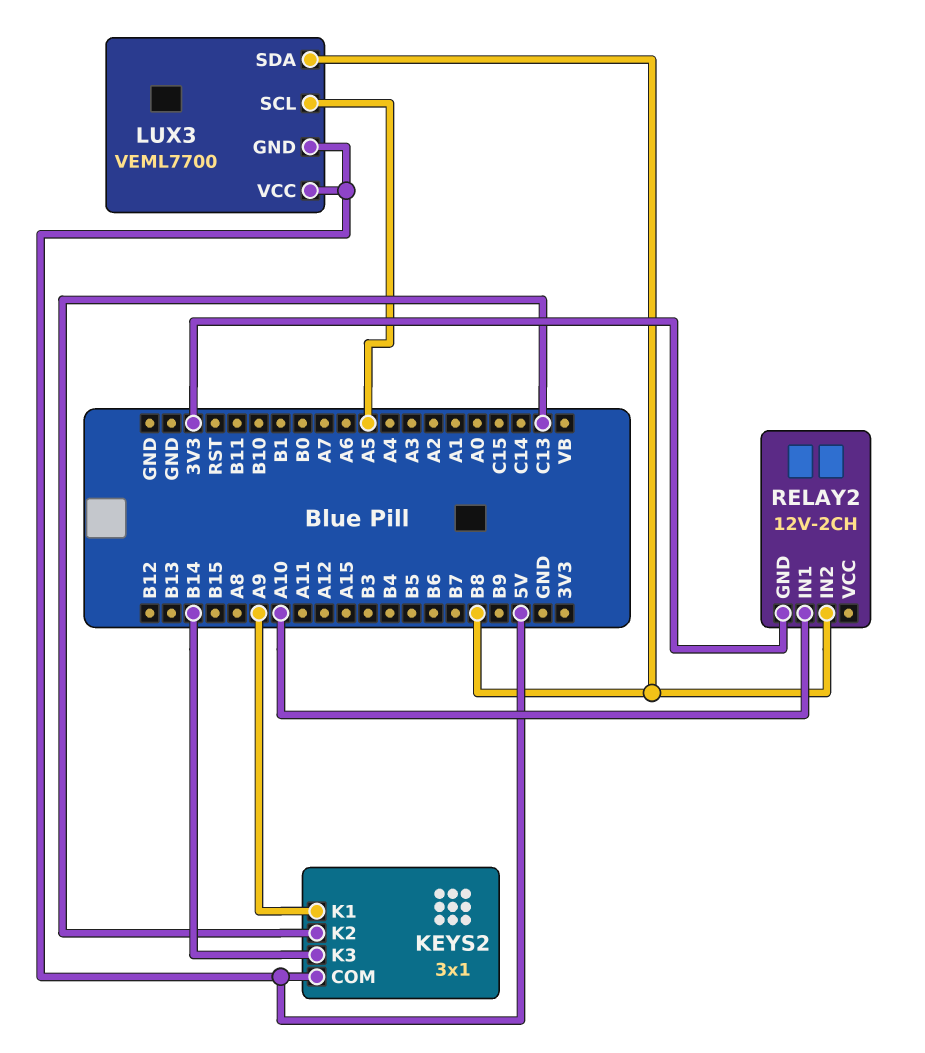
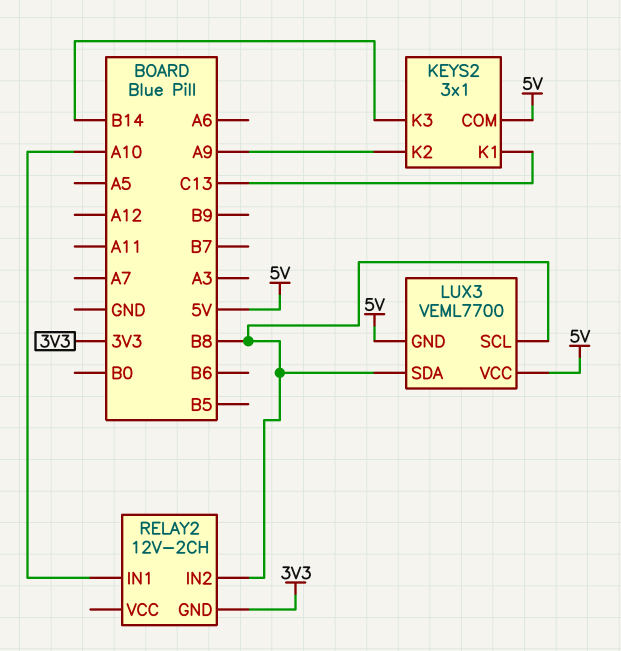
KEYS2 pin K1: A9 -> C13
KEYS2 pin K2: C13 -> A9
LUX3 pin SCL: A5 -> B8

